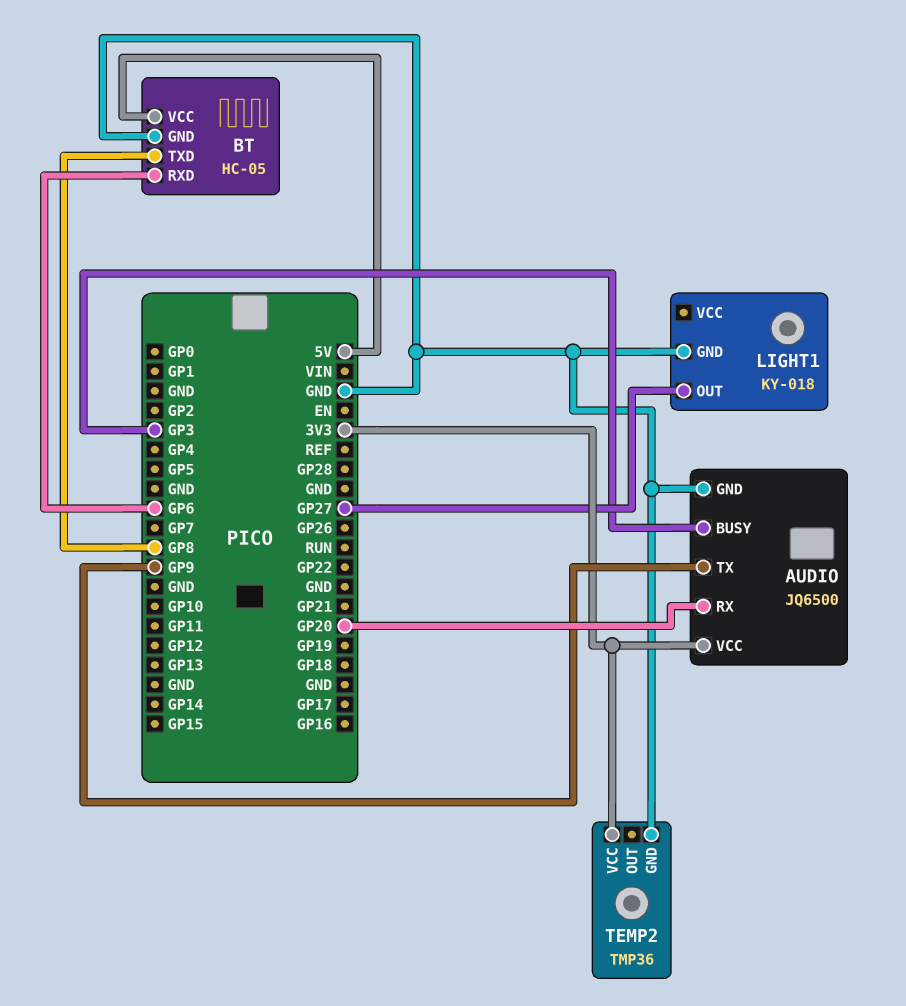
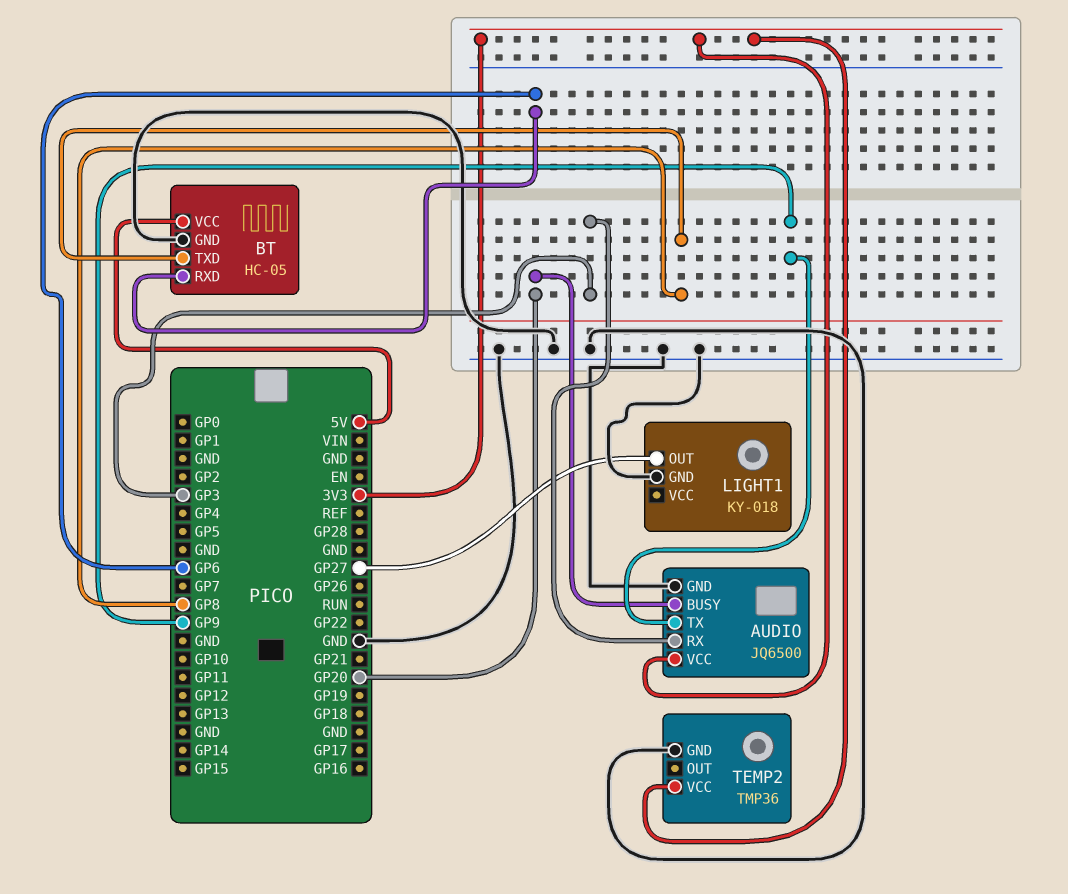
AUDIO pin BUSY: GP3 -> GP20
AUDIO pin RX: GP20 -> GP3

